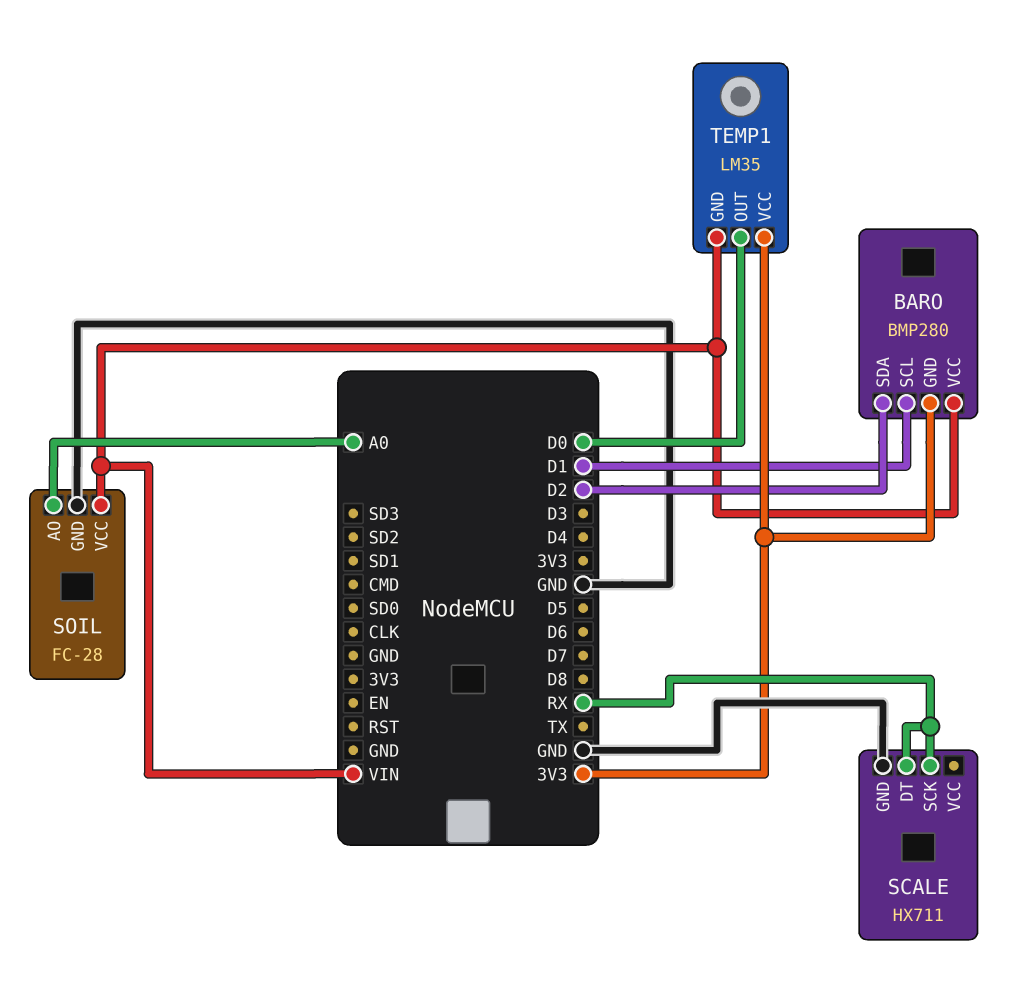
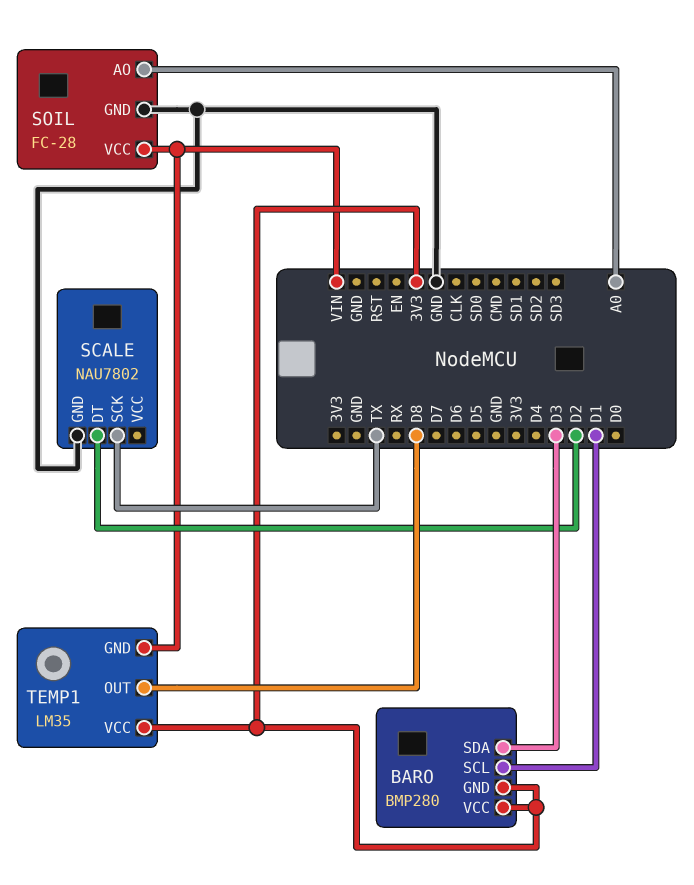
BARO pin SDA: D2 -> D3
BARO pin VCC: VIN -> 3V3
SCALE: HX711 -> NAU7802
SCALE pin DT: RX -> D2
SCALE pin SCK: RX -> TX
TEMP1 pin OUT: D0 -> D8

